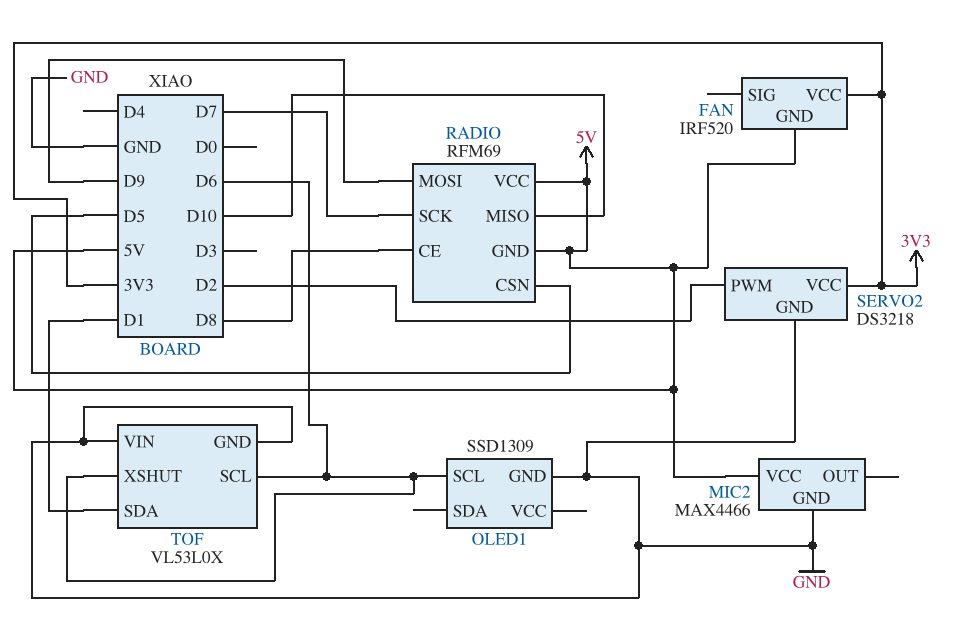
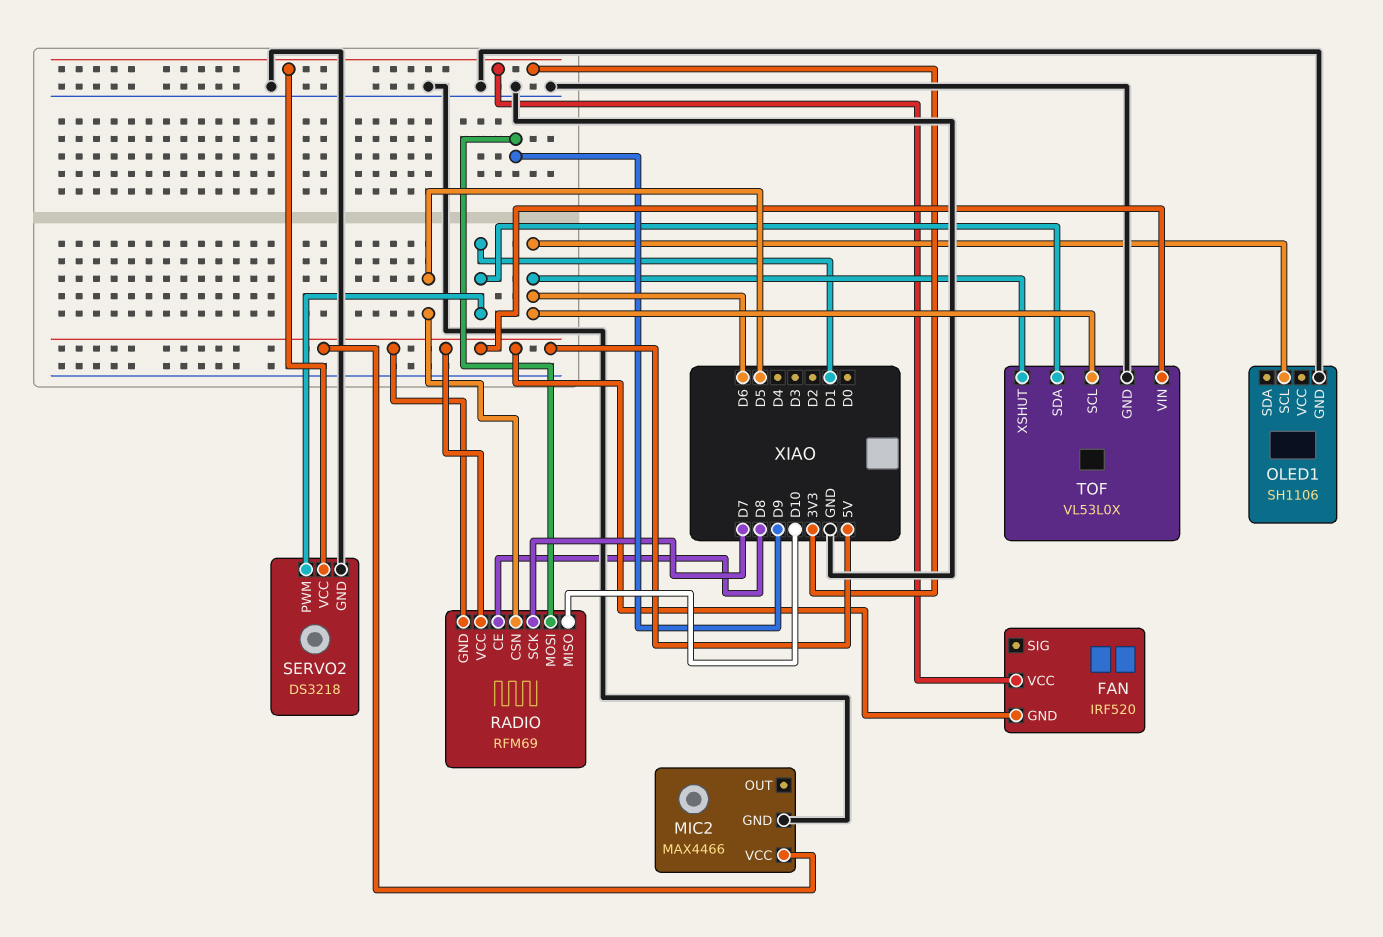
OLED1: SSD1309 -> SH1106
SERVO2 pin PWM: D2 -> D1
TOF pin VIN: GND -> 5V

